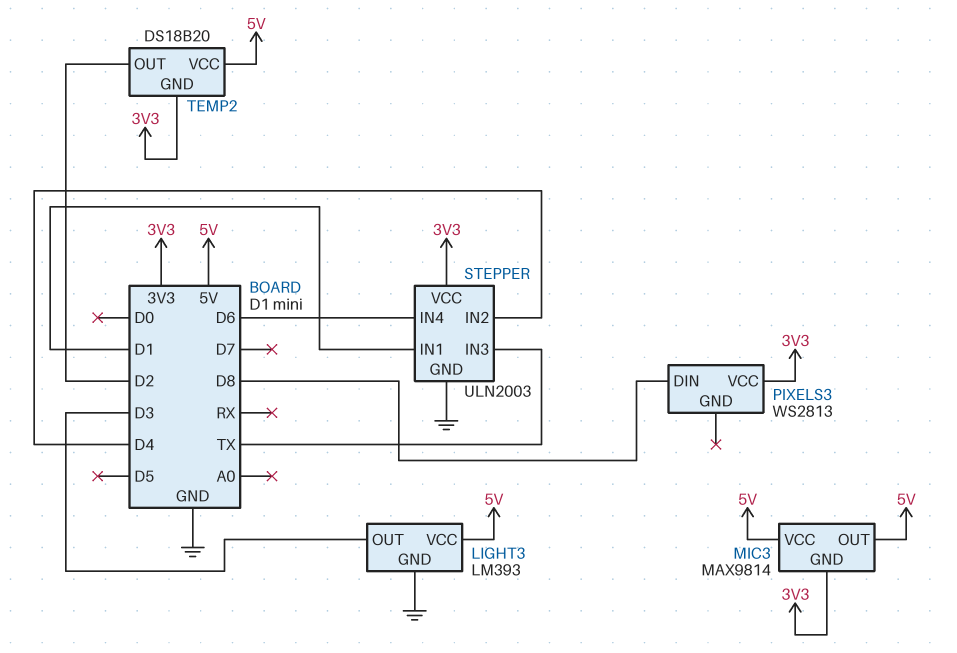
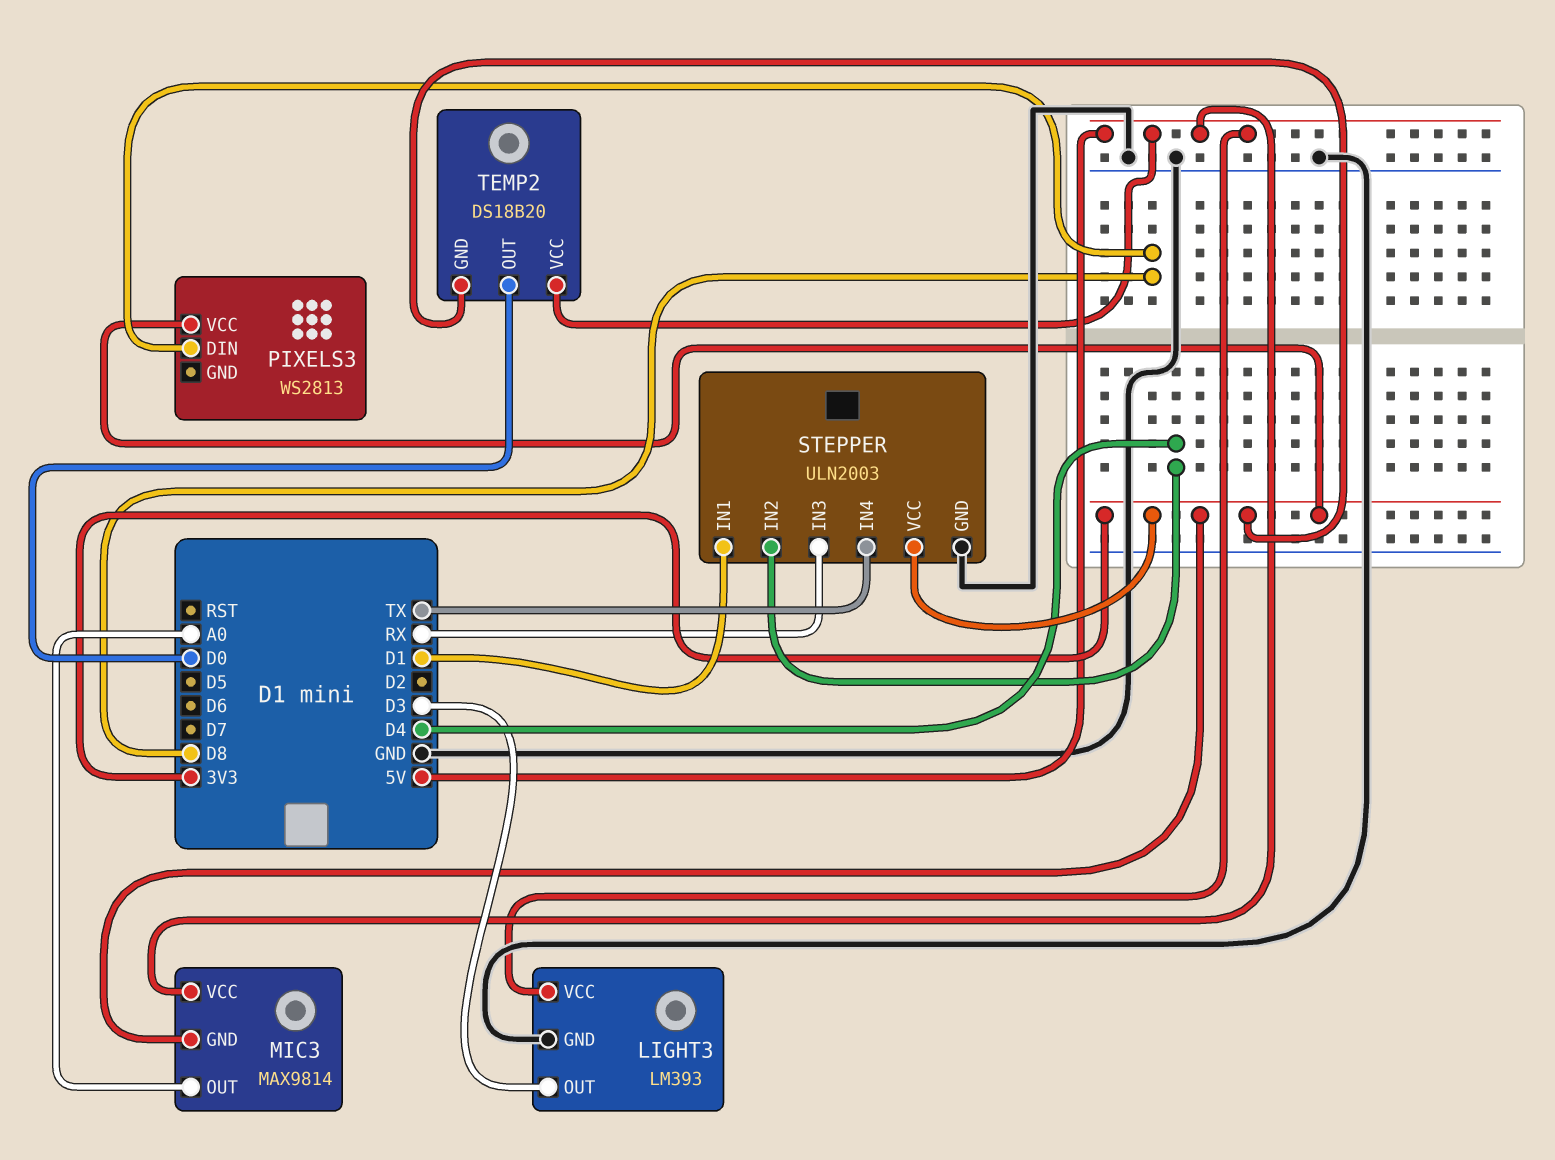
MIC3 pin OUT: 5V -> A0
STEPPER pin IN3: TX -> RX
STEPPER pin IN4: D6 -> TX
TEMP2 pin OUT: D2 -> D0

